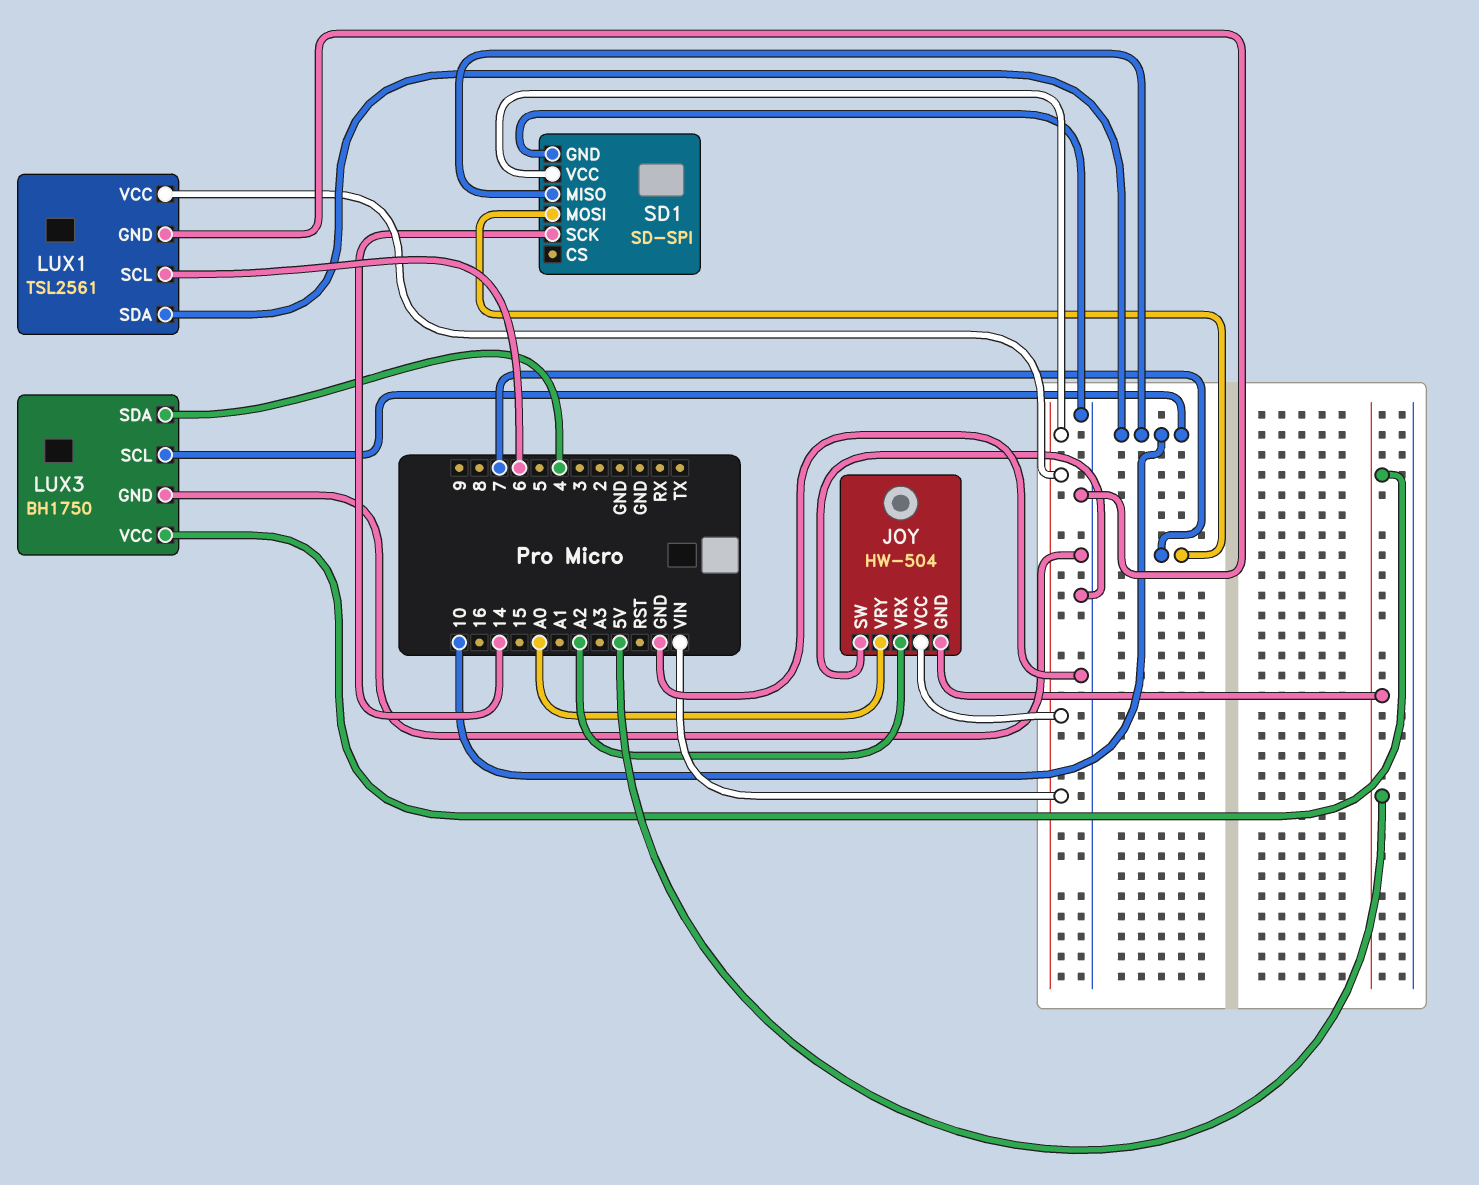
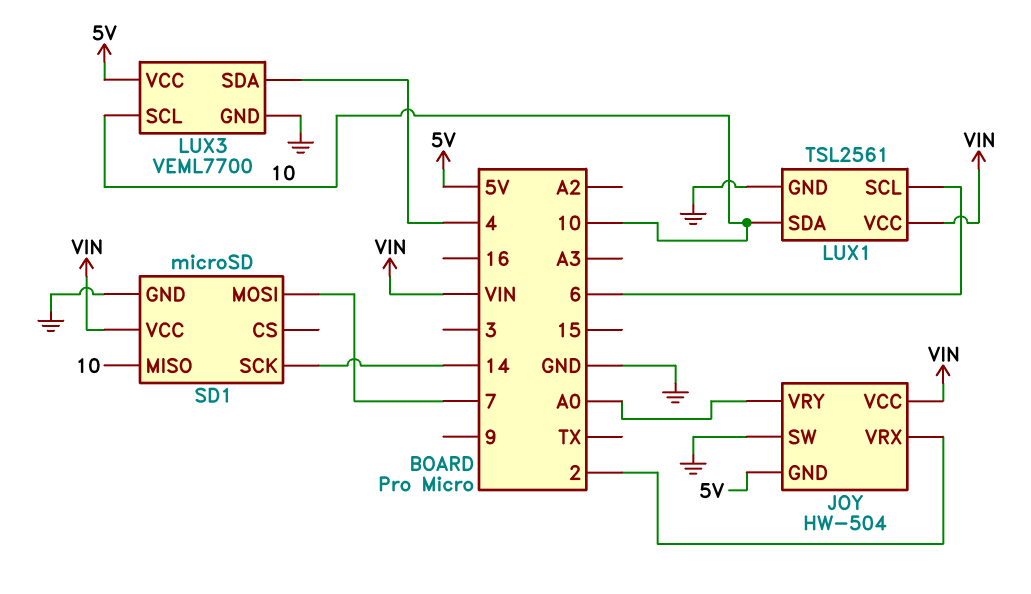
JOY pin VRX: A2 -> 2
LUX3: BH1750 -> VEML7700
SD1: SD-SPI -> microSD

